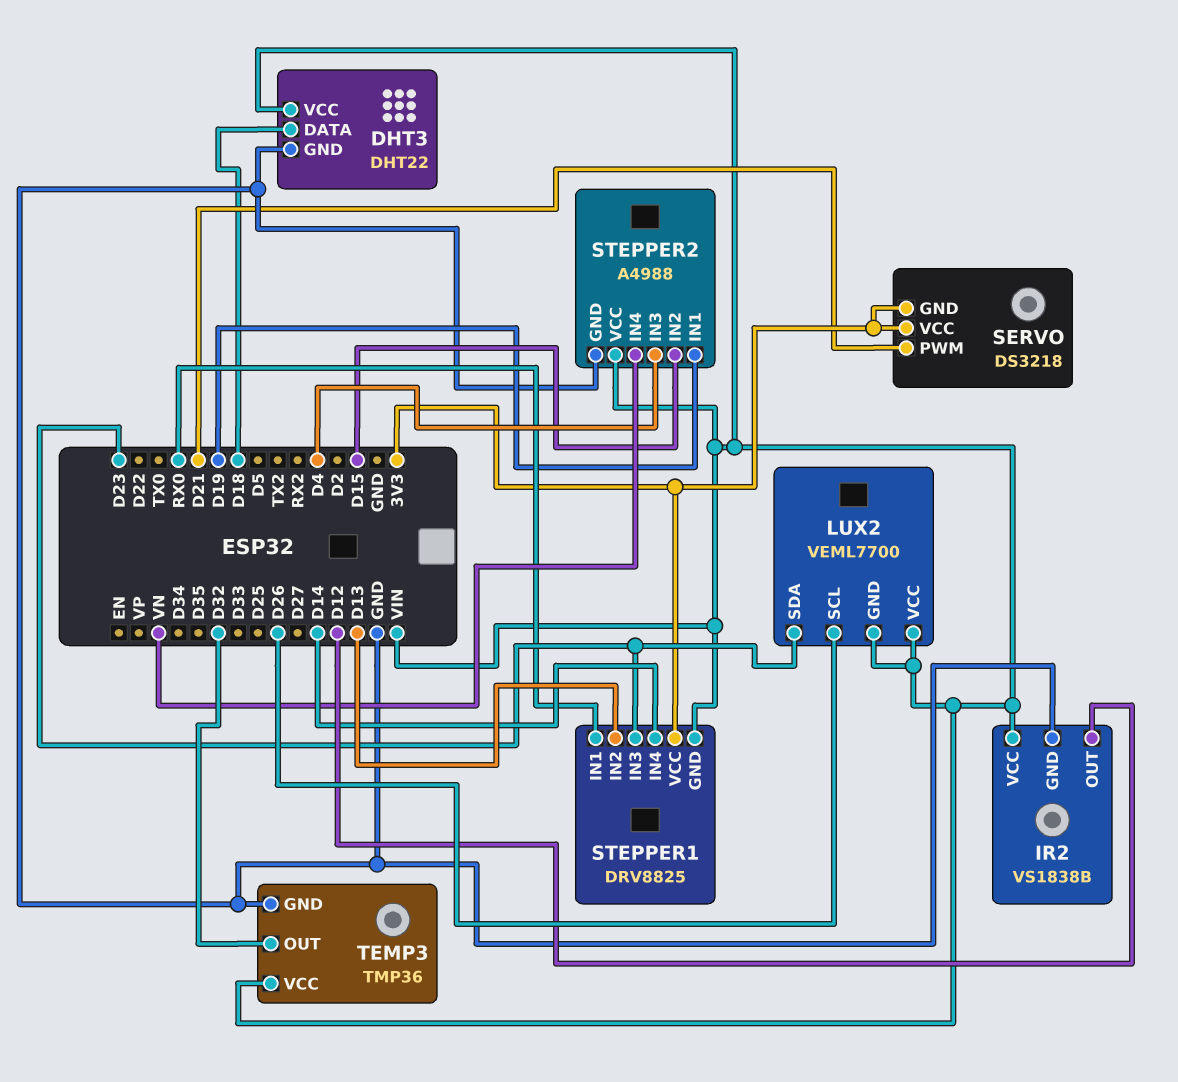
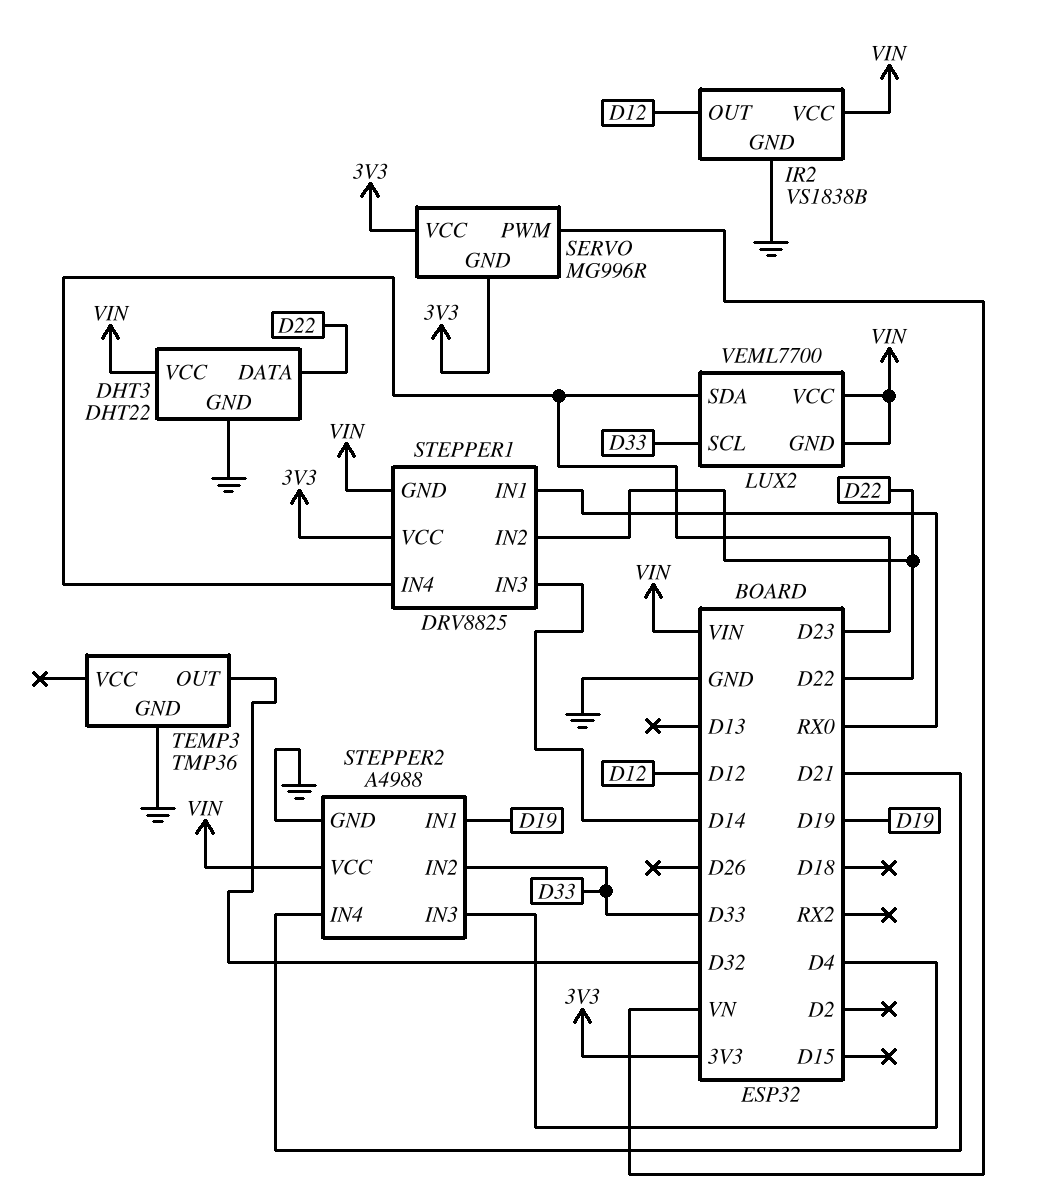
DHT3 pin DATA: D18 -> D22
LUX2 pin SCL: D26 -> D33
SERVO: DS3218 -> MG996R
SERVO pin PWM: D21 -> VN
STEPPER1 pin IN2: D13 -> D22
STEPPER1 pin IN3: D23 -> D14
STEPPER1 pin IN4: D14 -> D23
STEPPER2 pin IN2: D15 -> D33
STEPPER2 pin IN4: VN -> D21
TEMP3 pin VCC: VIN -> none

